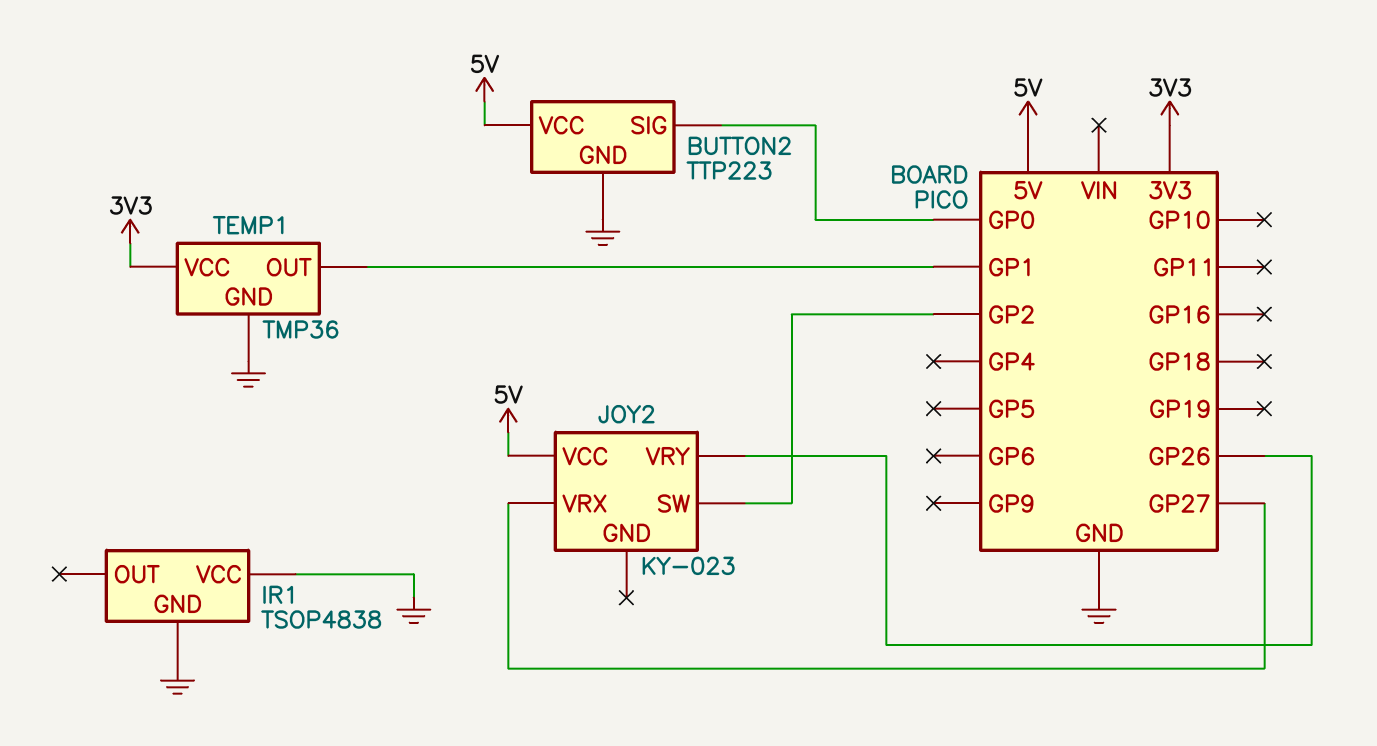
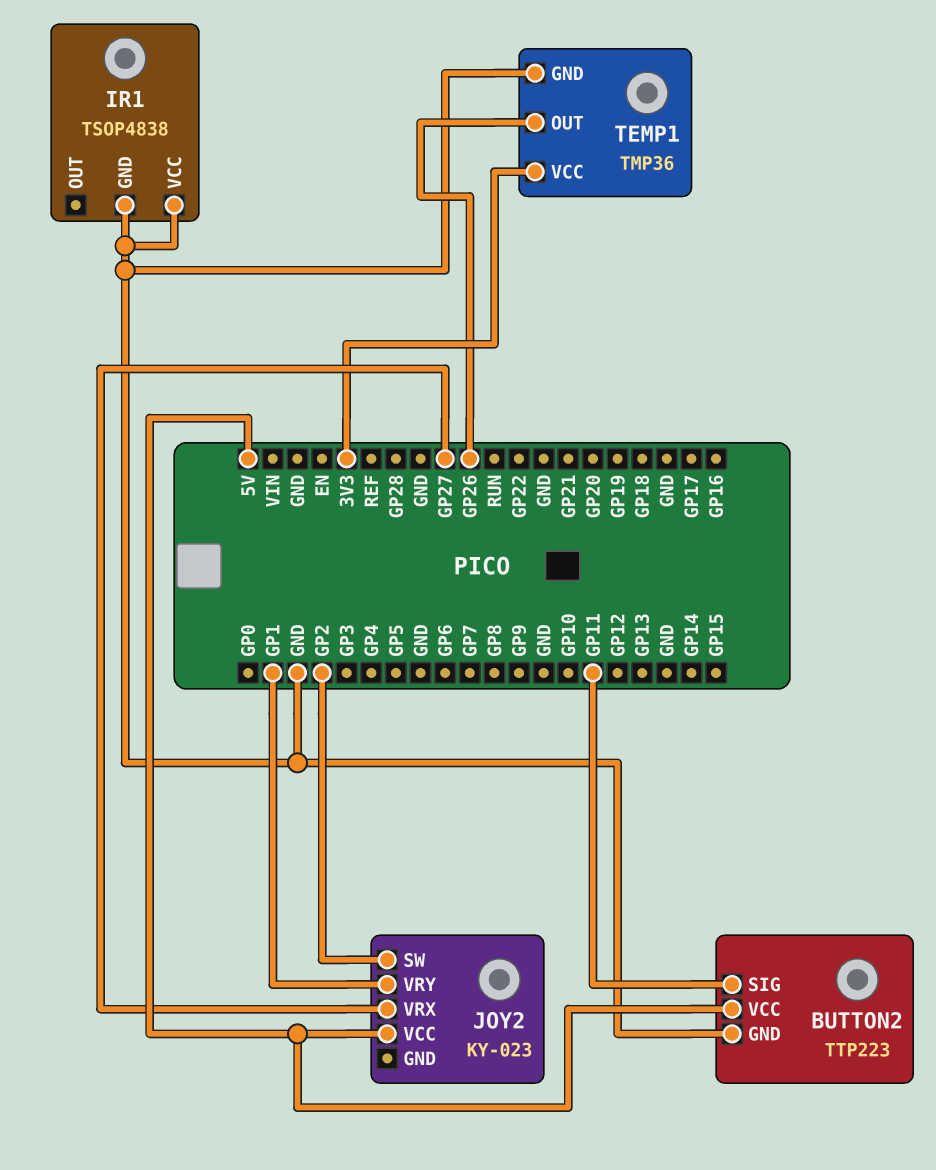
BUTTON2 pin SIG: GP0 -> GP11
JOY2 pin VRY: GP26 -> GP1
TEMP1 pin OUT: GP1 -> GP26

